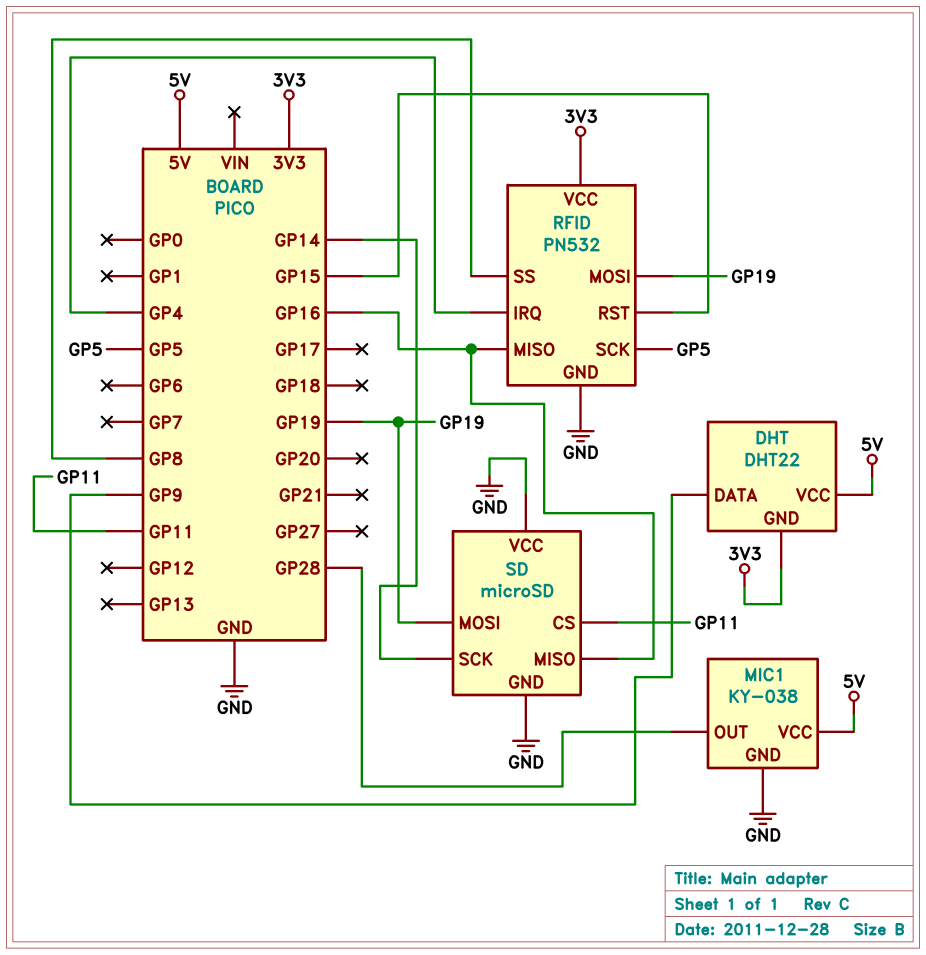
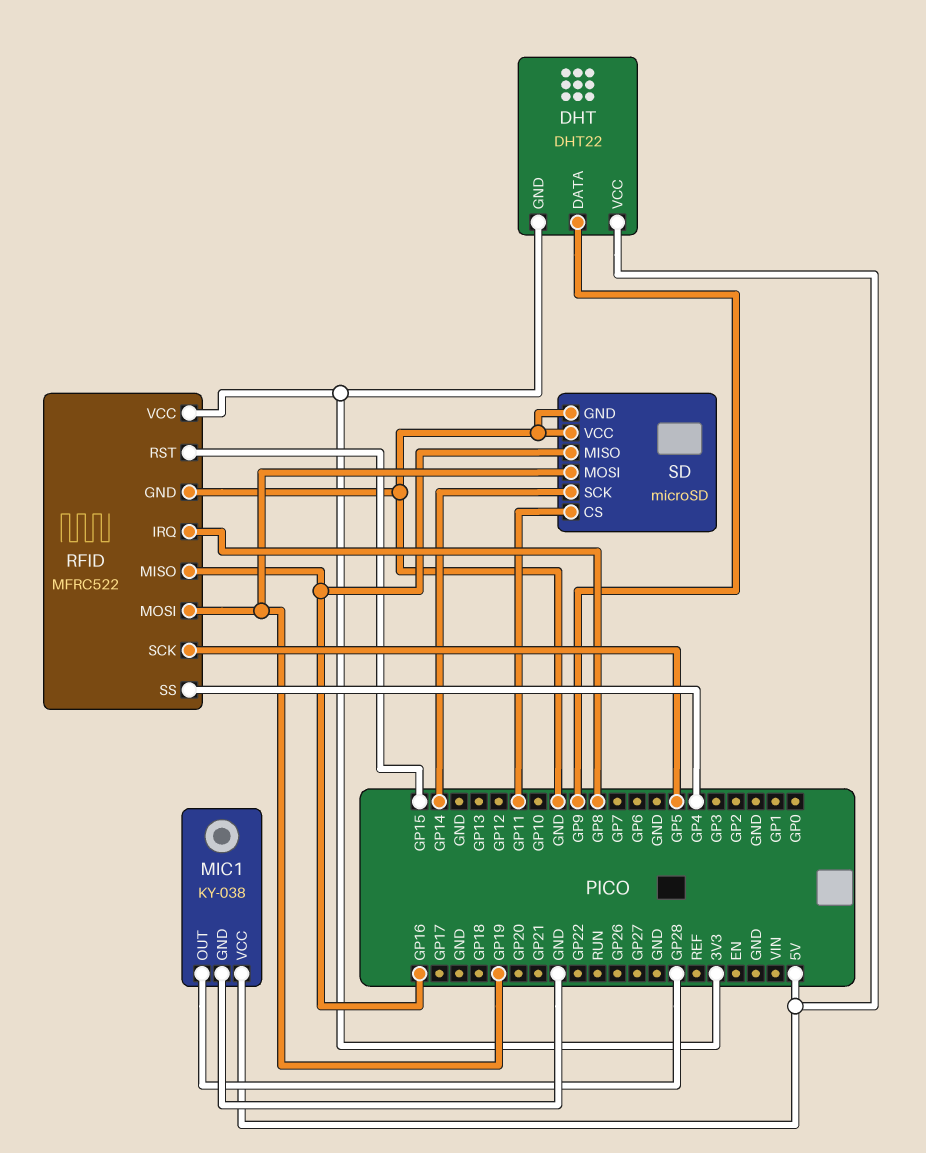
RFID: PN532 -> MFRC522
RFID pin IRQ: GP4 -> GP8
RFID pin SS: GP8 -> GP4

